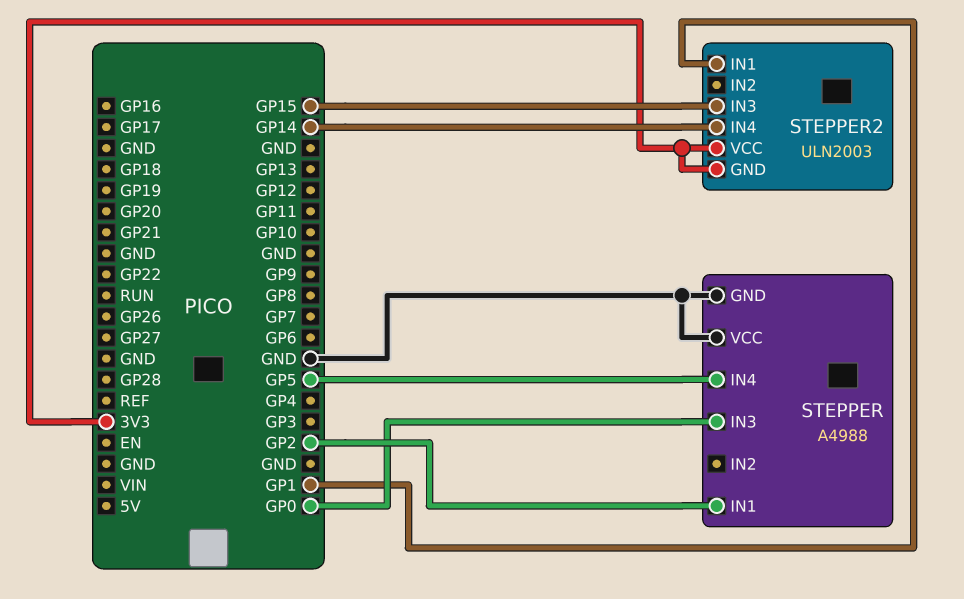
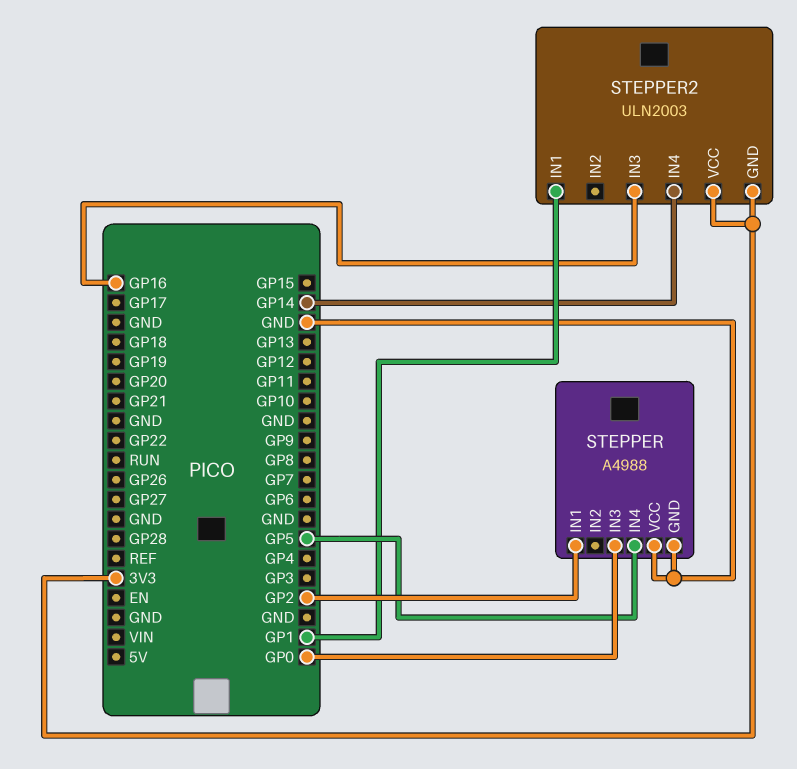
STEPPER2 pin IN3: GP15 -> GP16

